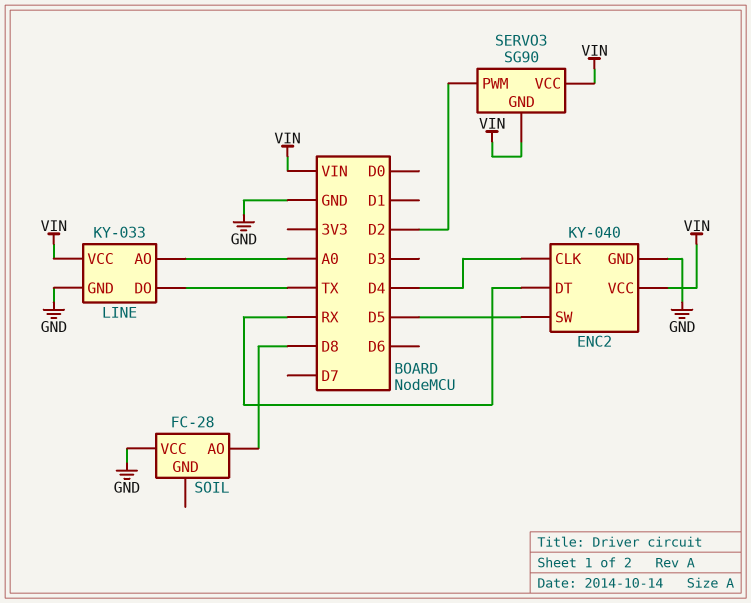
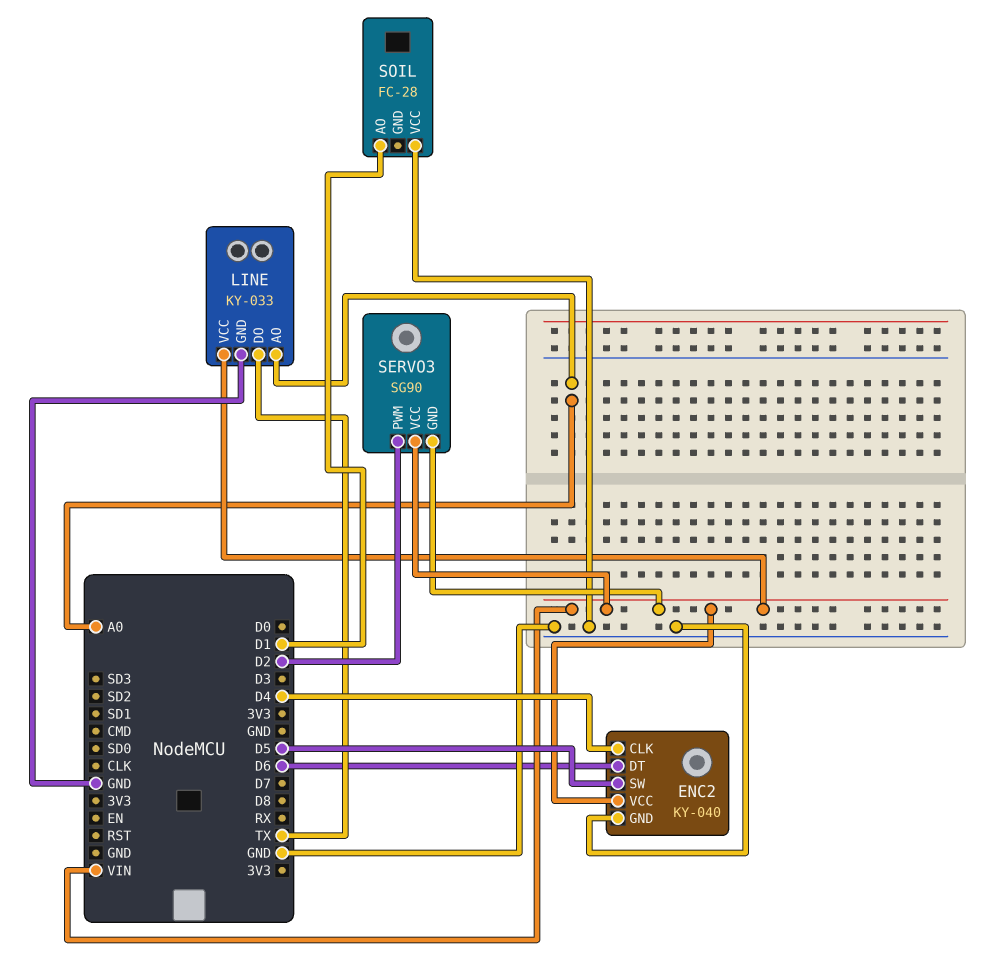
ENC2 pin DT: RX -> D6
SOIL pin AO: D8 -> D1

